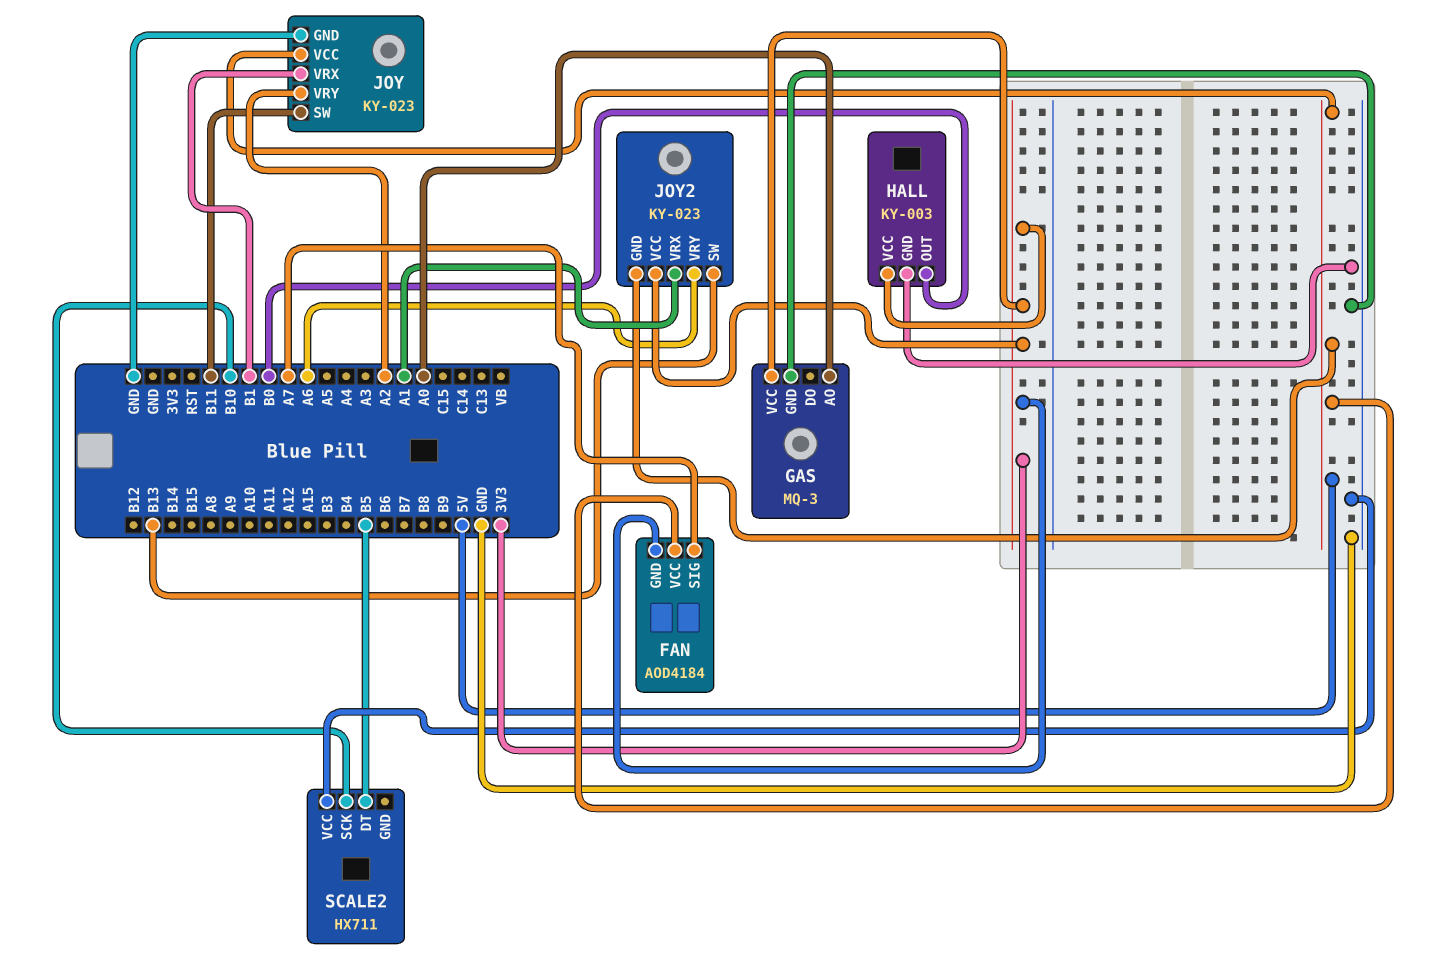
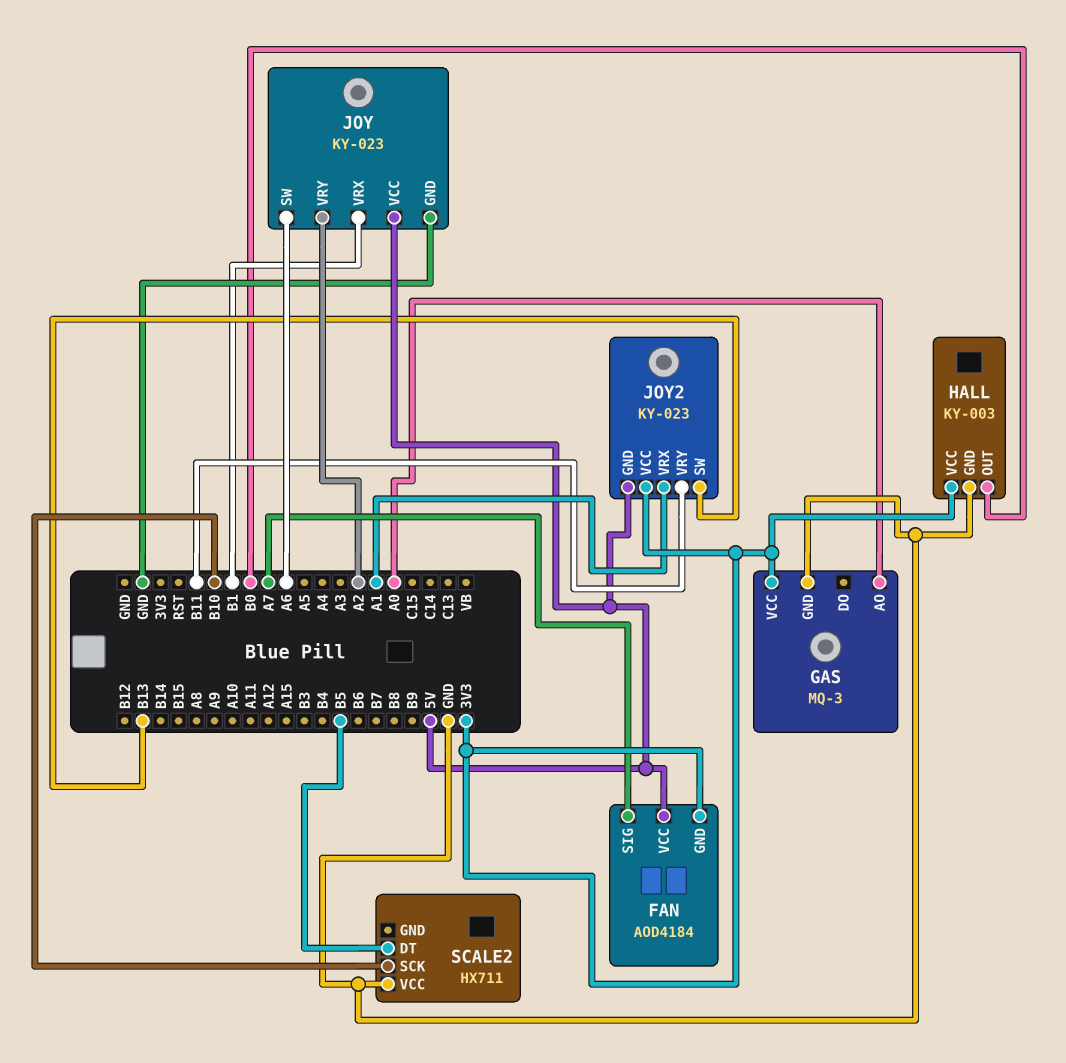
JOY pin SW: B11 -> A6
JOY2 pin VRY: A6 -> B11

